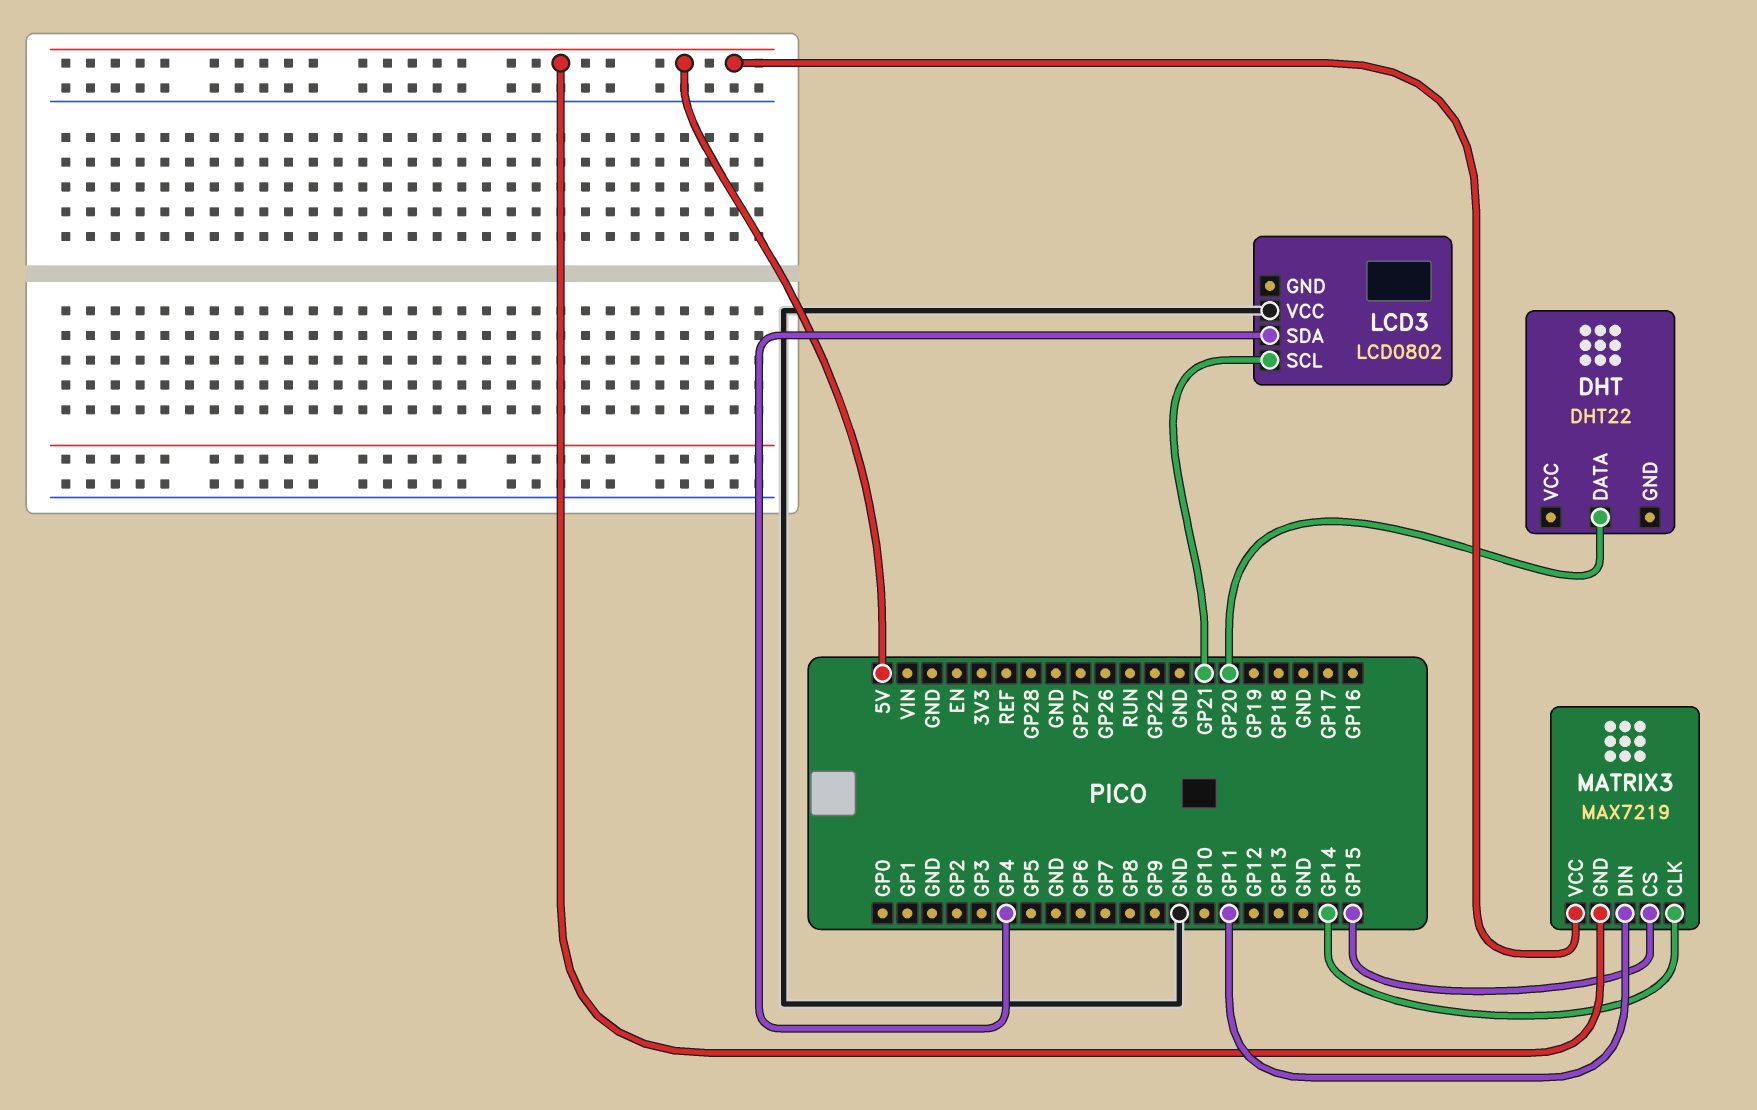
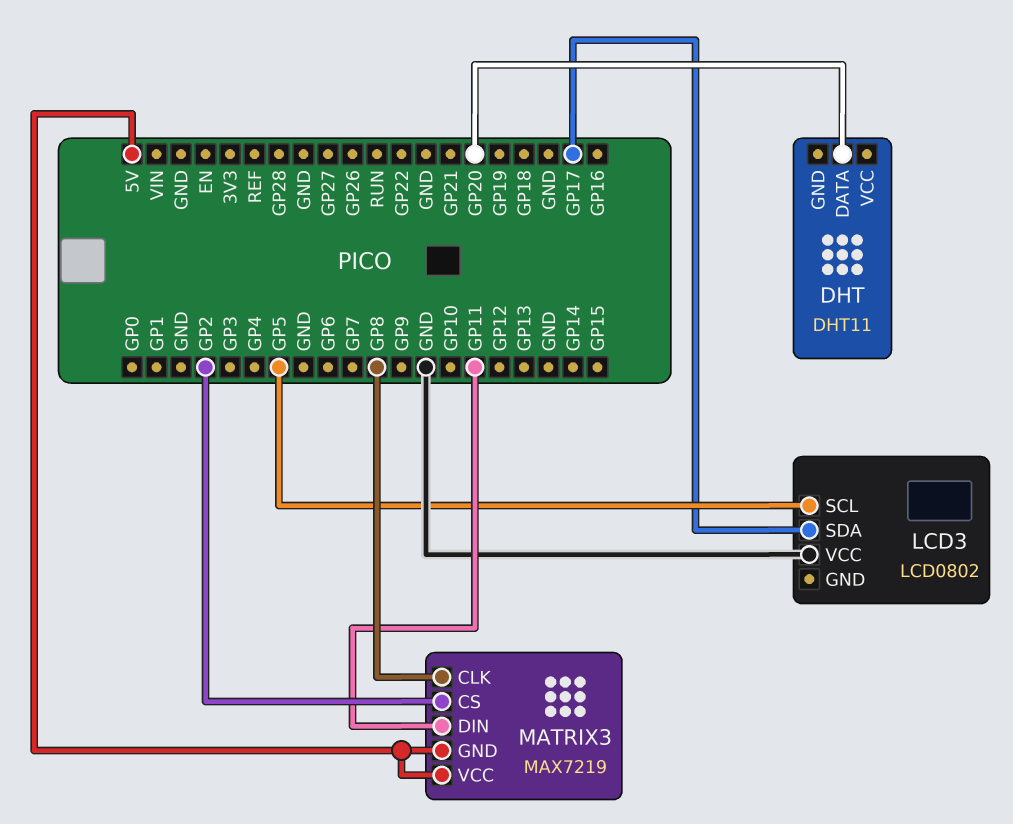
DHT: DHT22 -> DHT11
LCD3 pin SCL: GP21 -> GP5
LCD3 pin SDA: GP4 -> GP17
MATRIX3 pin CLK: GP14 -> GP8
MATRIX3 pin CS: GP15 -> GP2

